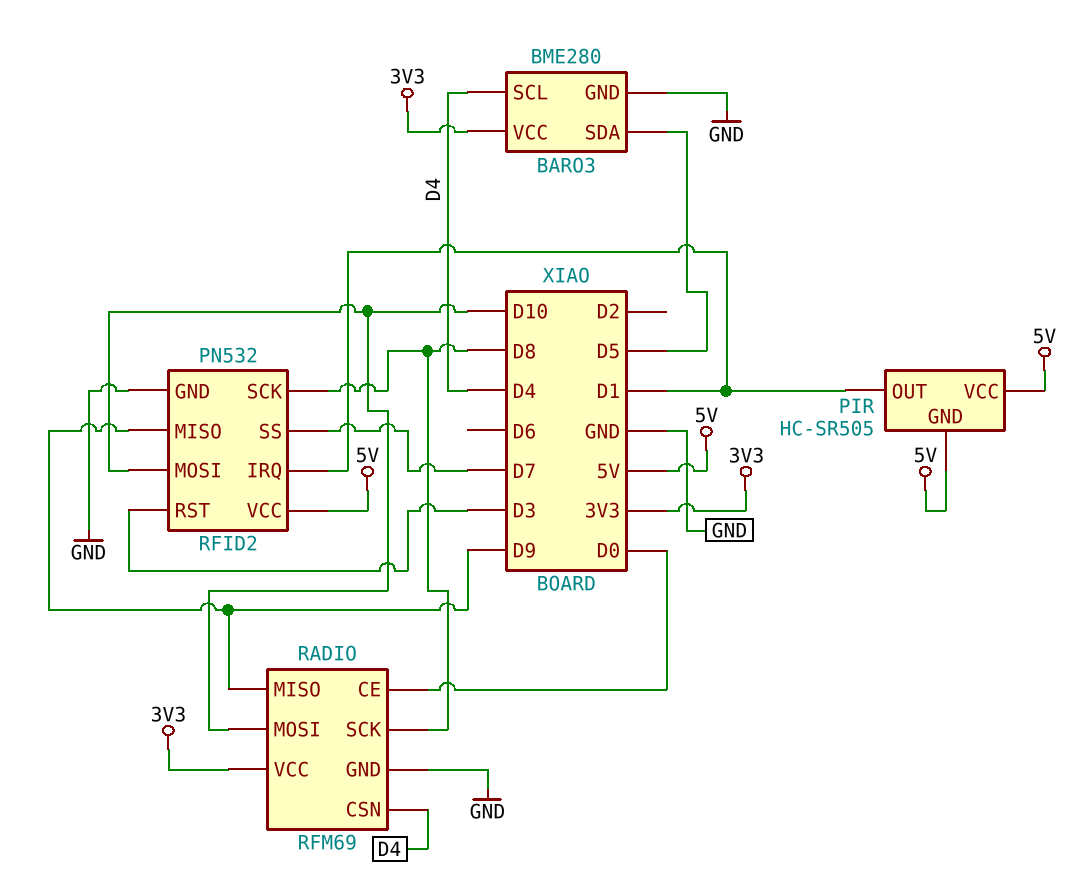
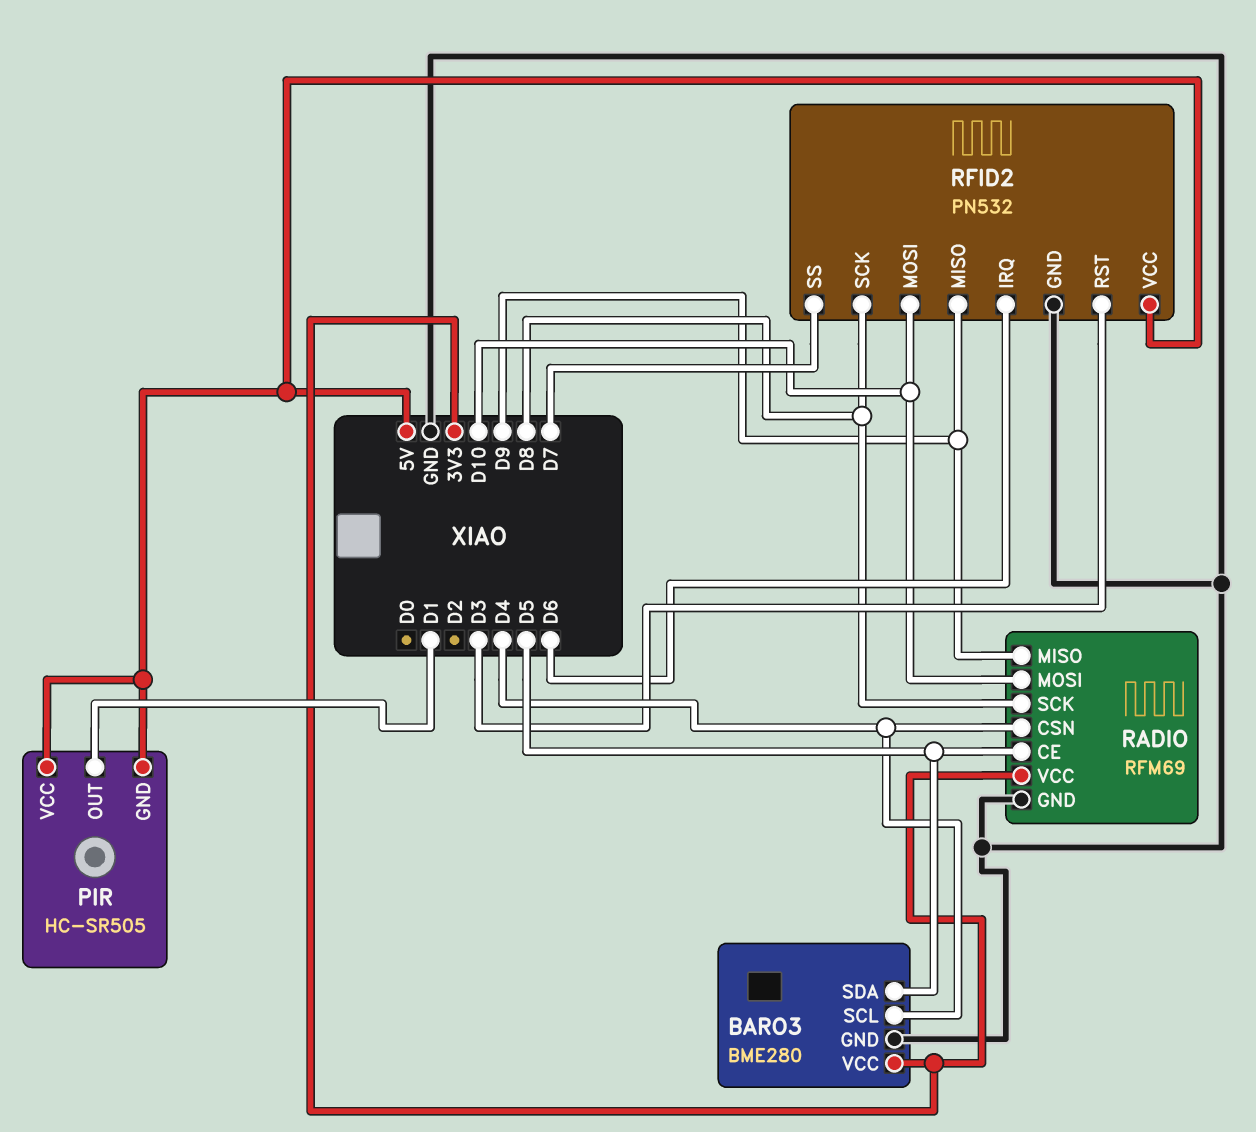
RADIO pin CE: D0 -> D5
RFID2 pin IRQ: D1 -> D6

